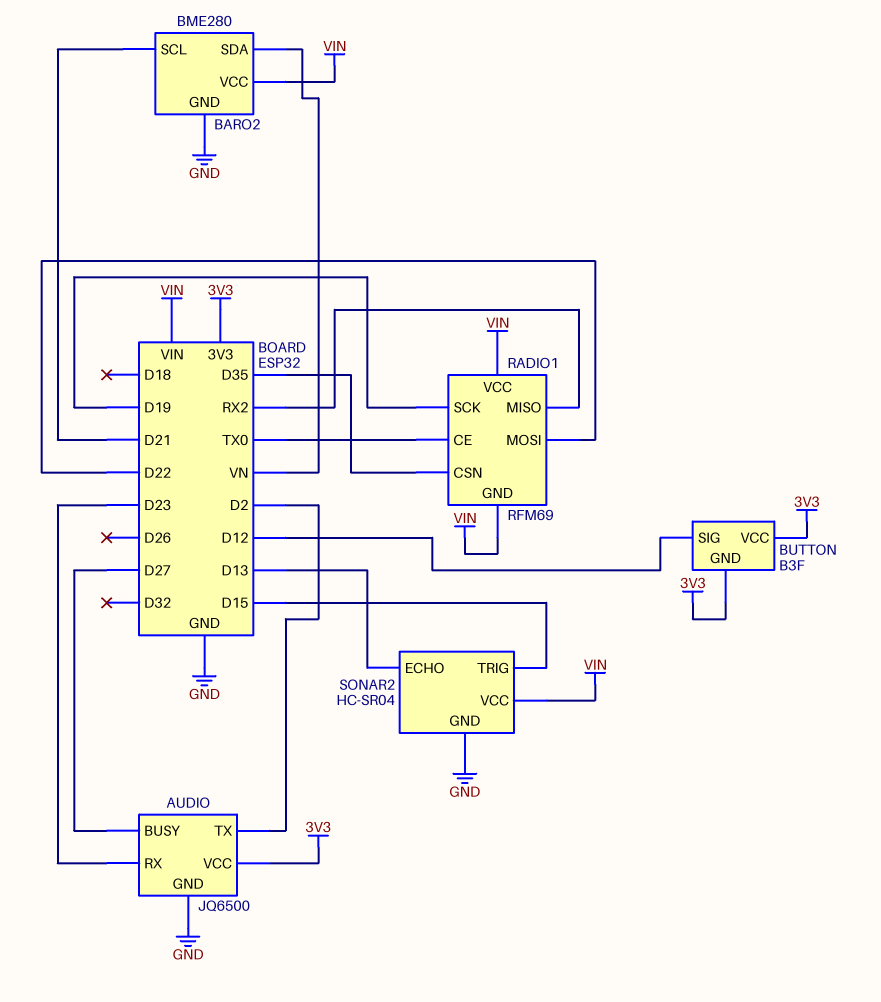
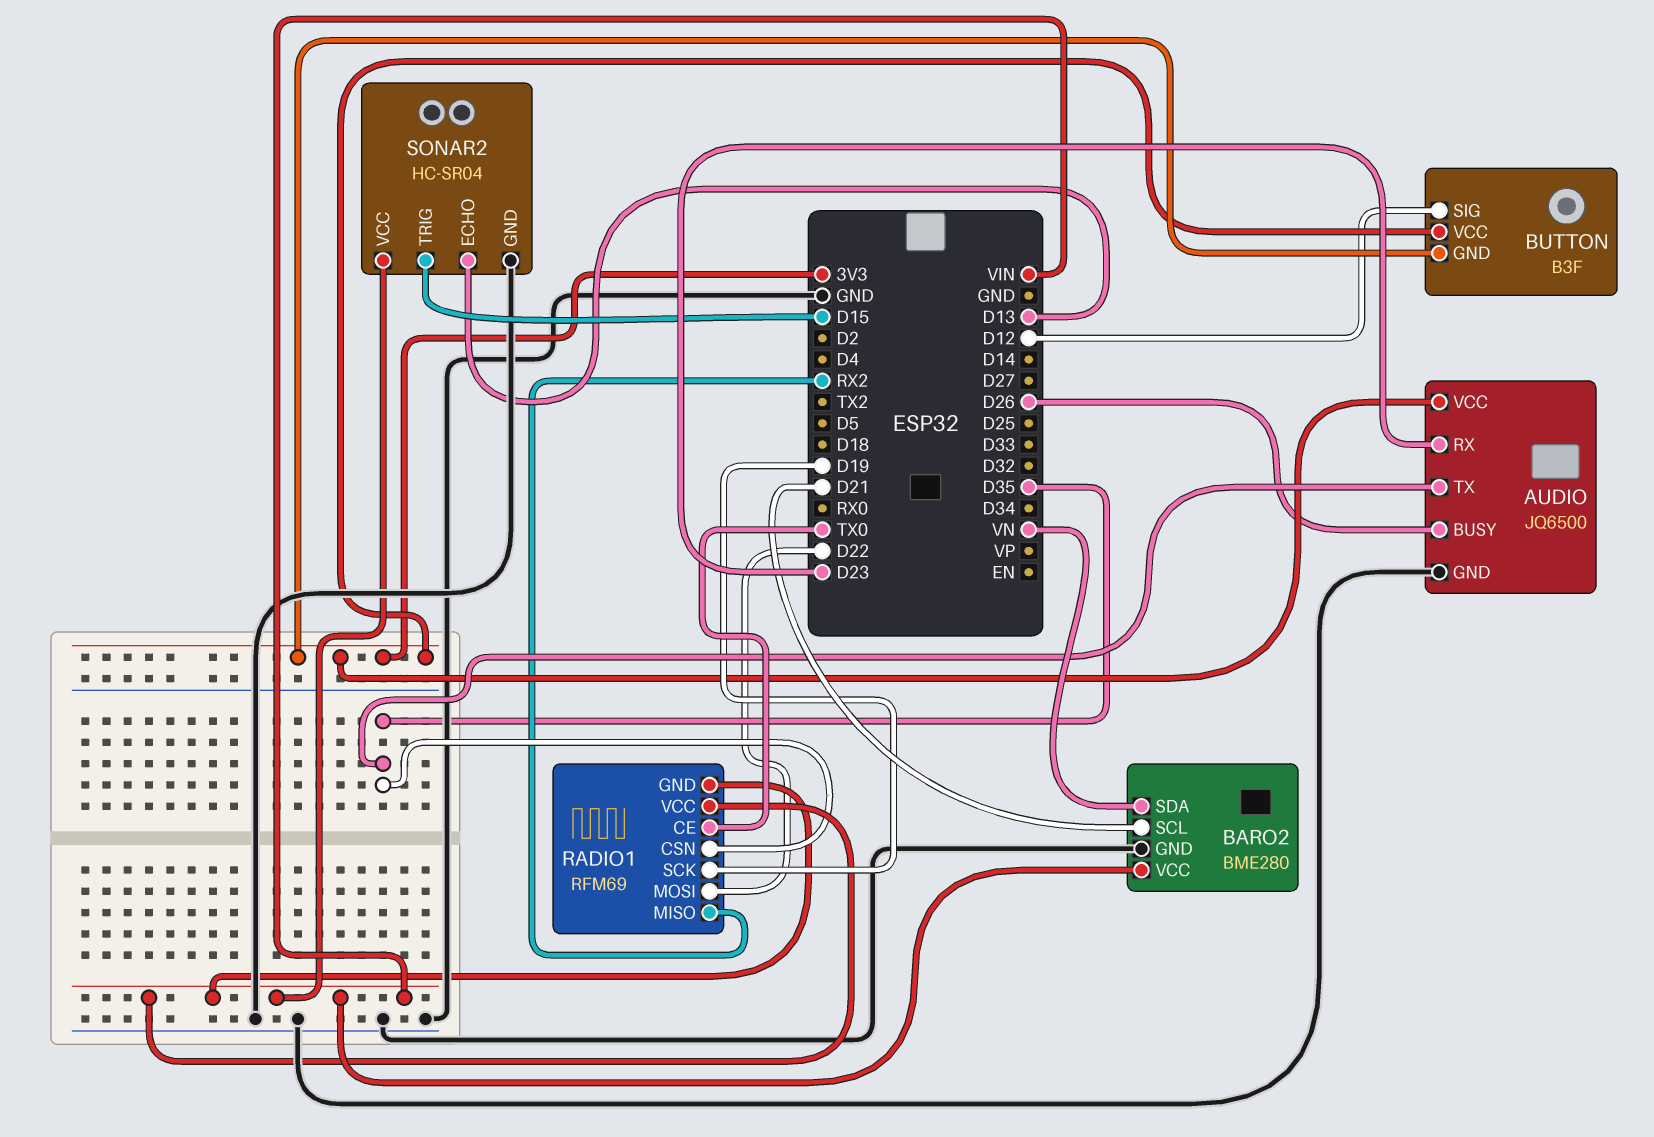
AUDIO pin BUSY: D27 -> D26
AUDIO pin TX: D2 -> D35

